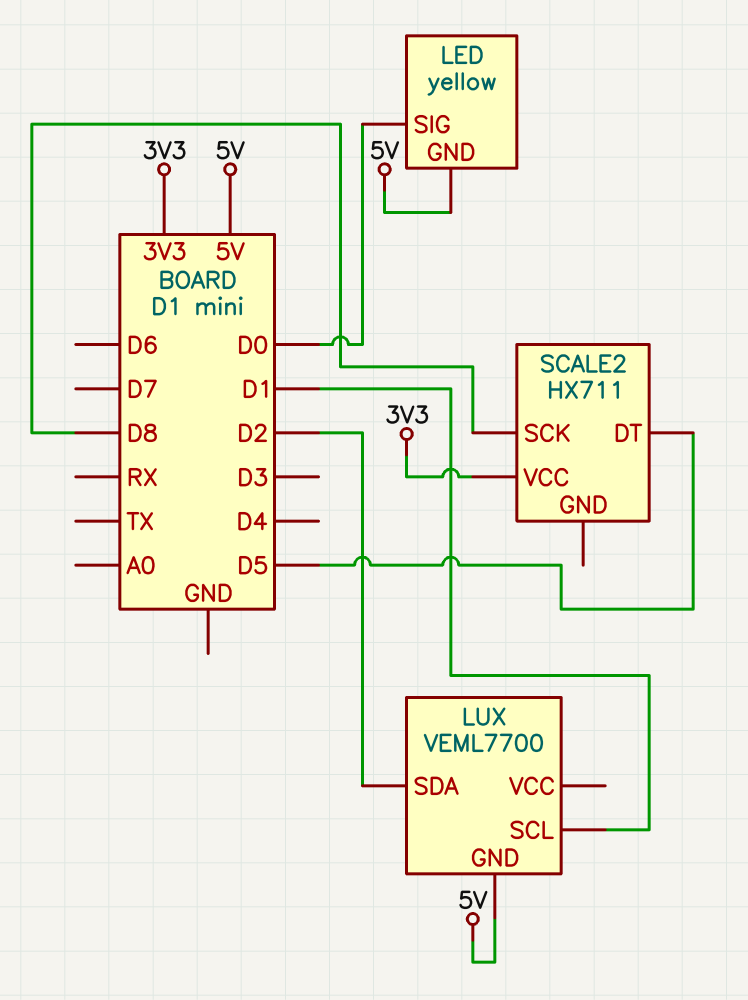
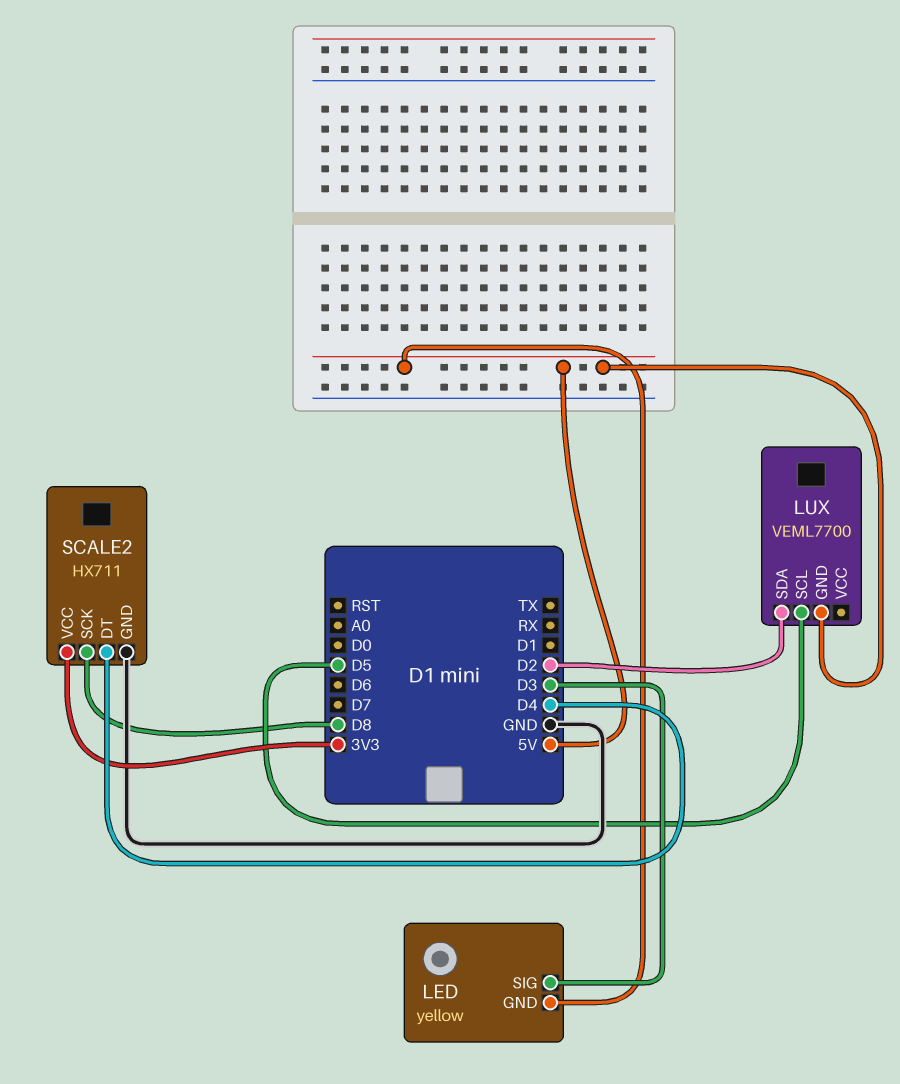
LED pin SIG: D0 -> D3
LUX pin SCL: D1 -> D5
SCALE2 pin DT: D5 -> D4
SCALE2 pin GND: none -> GND

